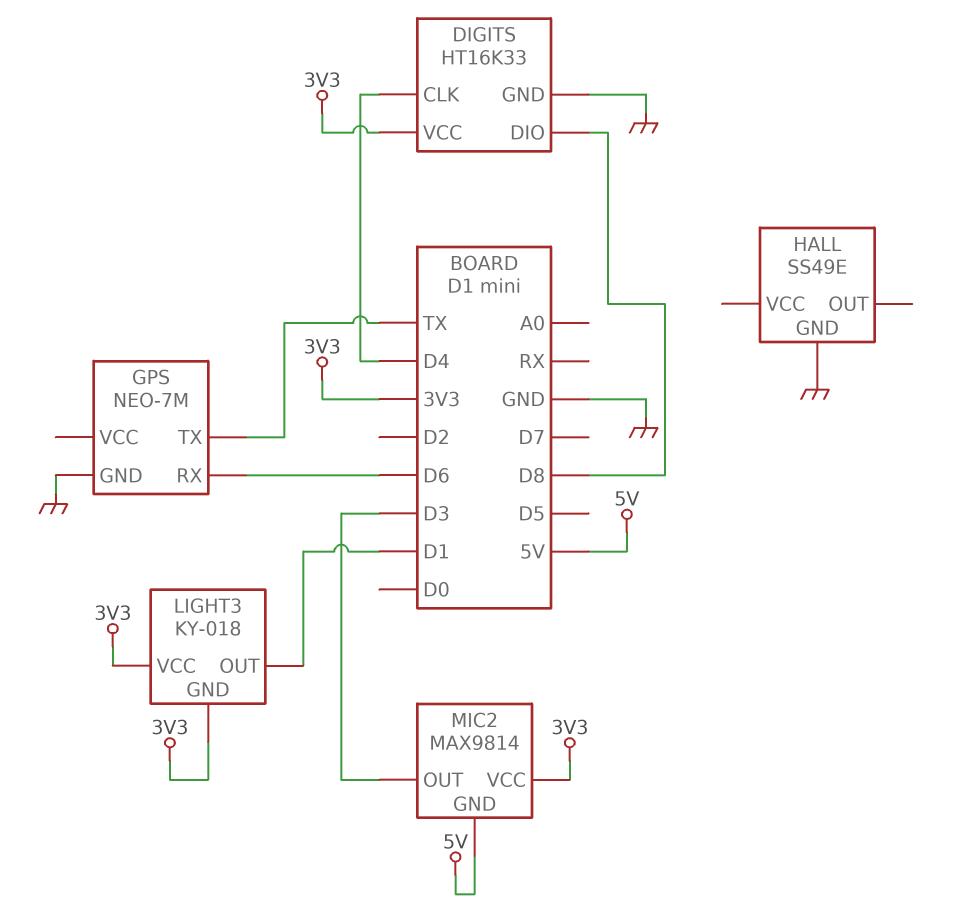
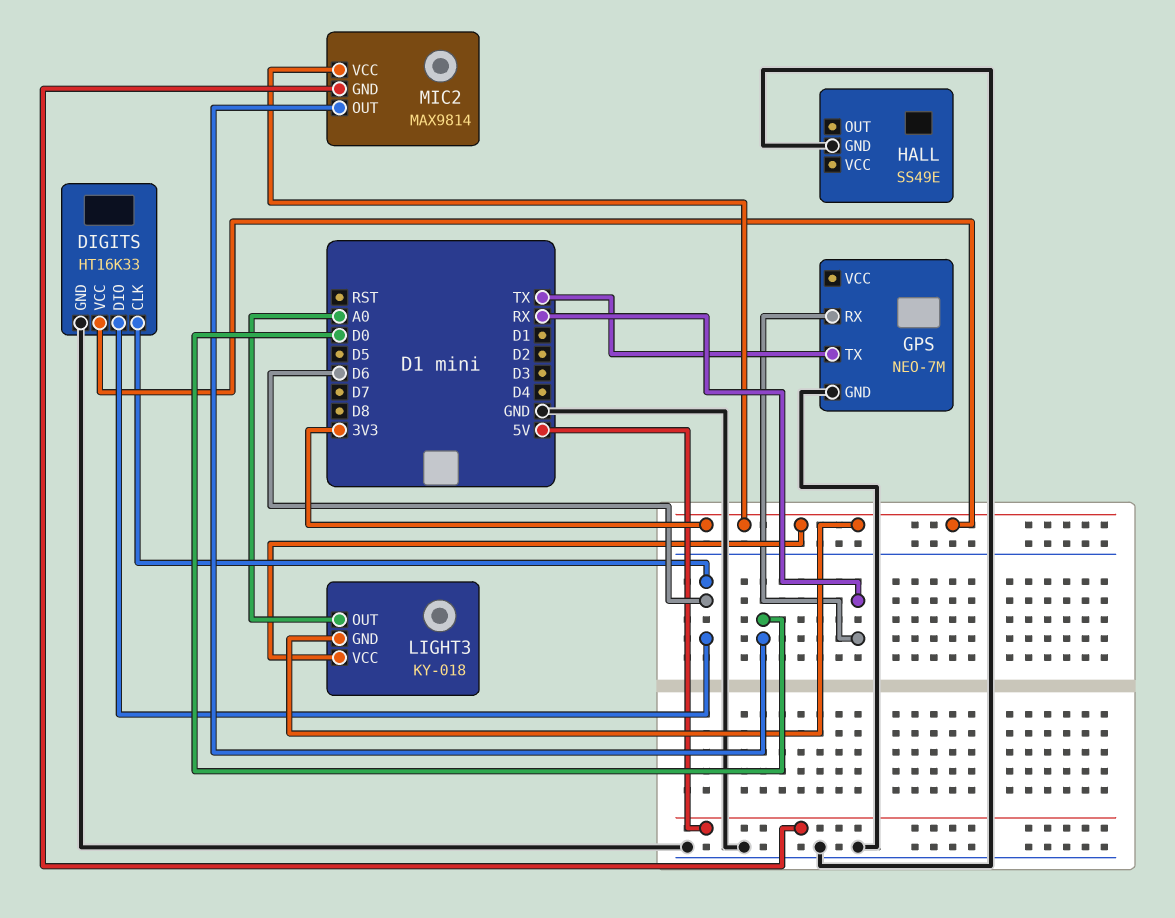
DIGITS pin CLK: D4 -> D6
DIGITS pin DIO: D8 -> D6
GPS pin RX: D6 -> RX
LIGHT3 pin OUT: D1 -> A0
MIC2 pin OUT: D3 -> D0

